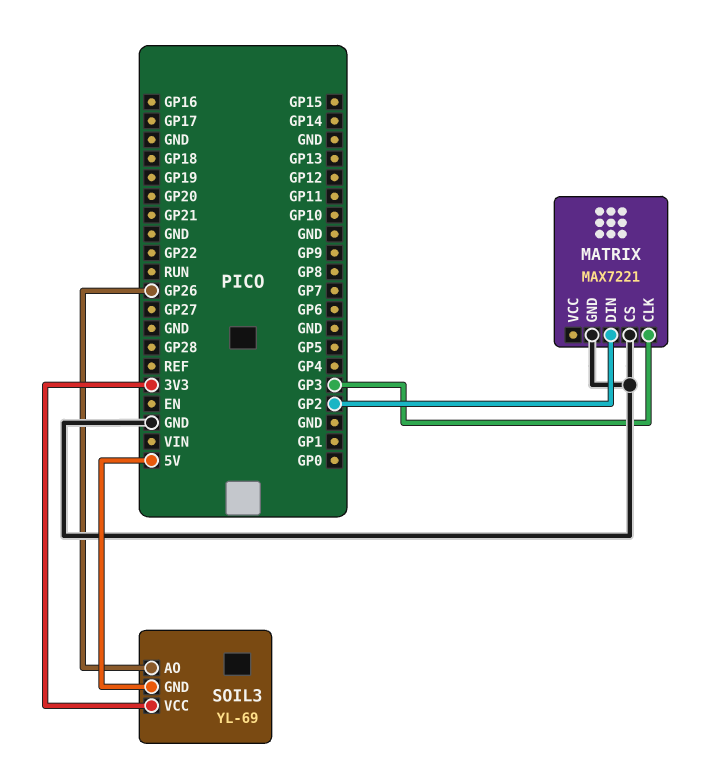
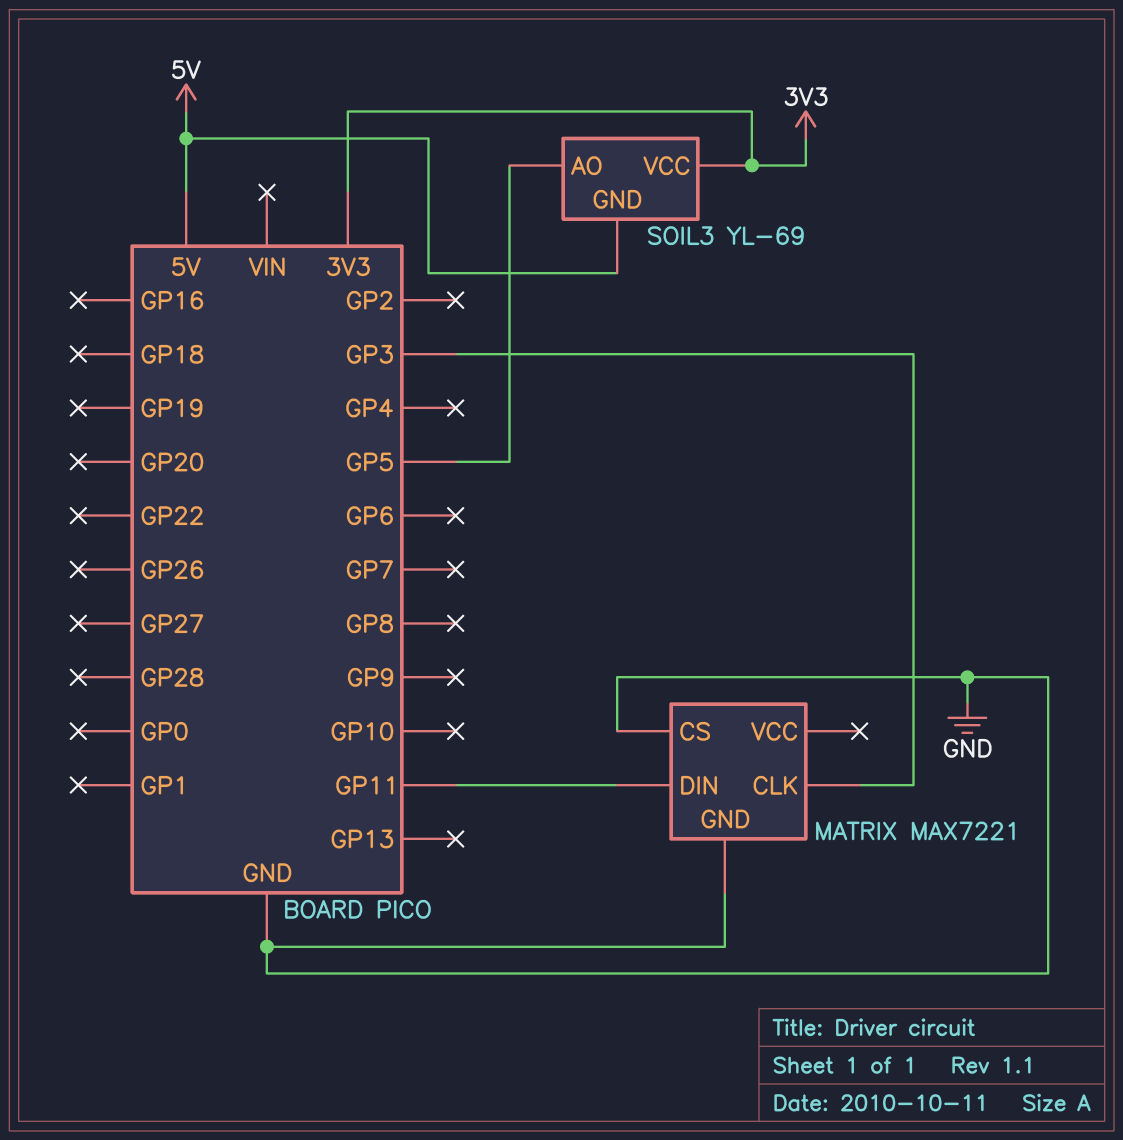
MATRIX pin DIN: GP2 -> GP11
SOIL3 pin AO: GP26 -> GP5

